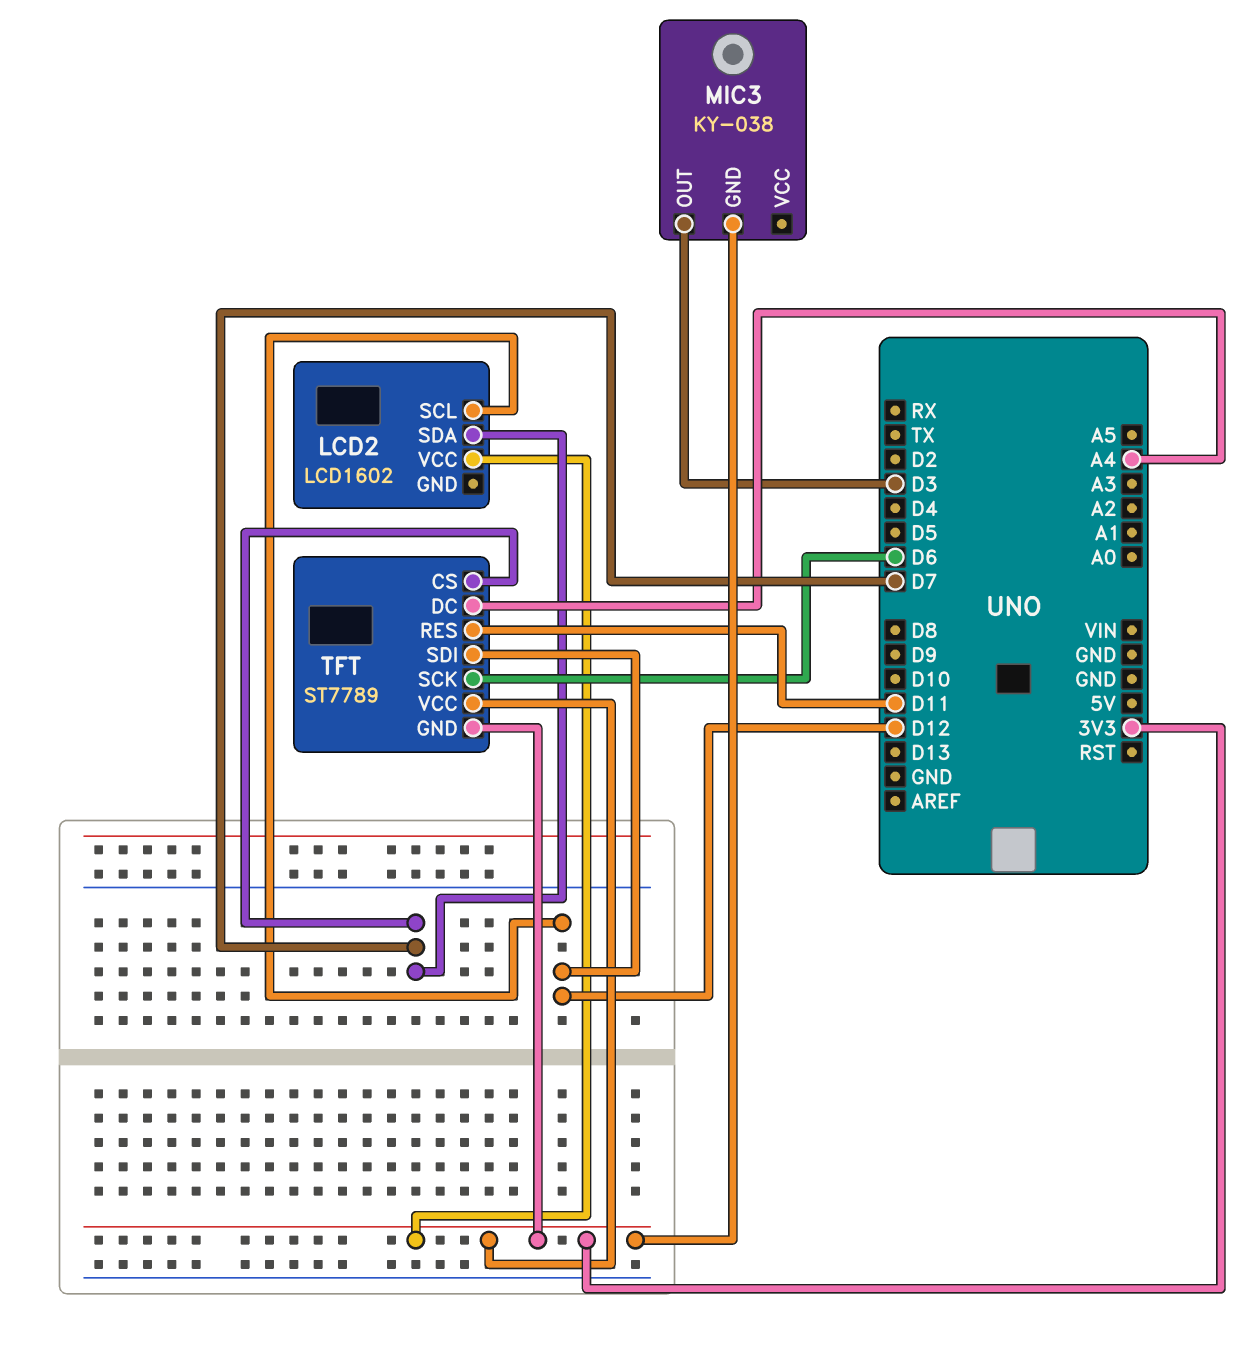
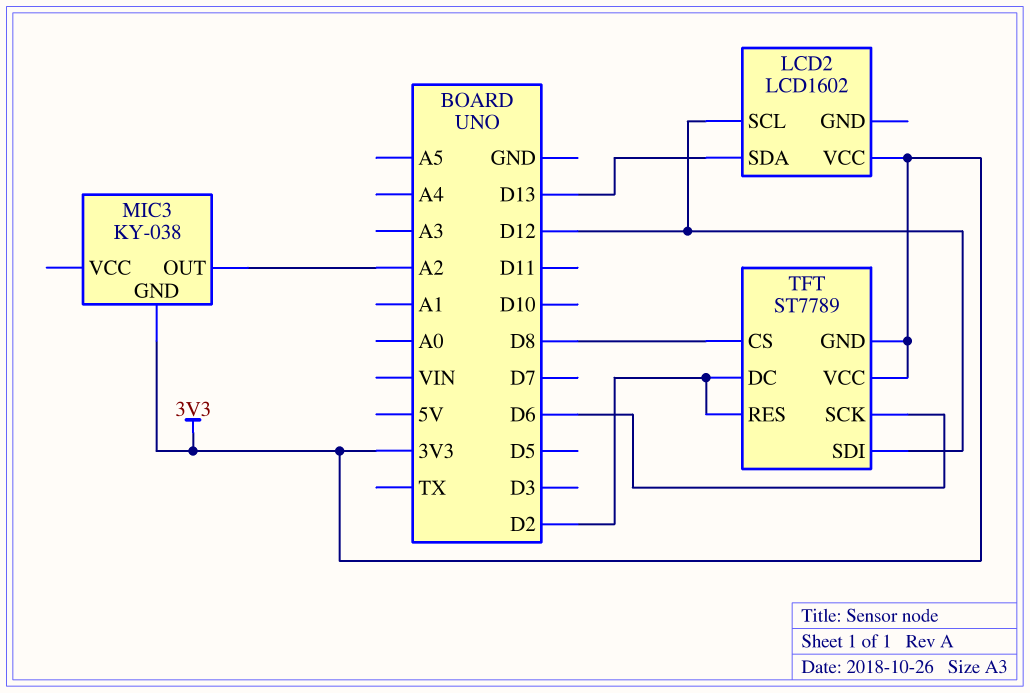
LCD2 pin SDA: D7 -> D13
MIC3 pin OUT: D3 -> A2
TFT pin CS: D7 -> D8
TFT pin DC: A4 -> D2
TFT pin RES: D11 -> D2

